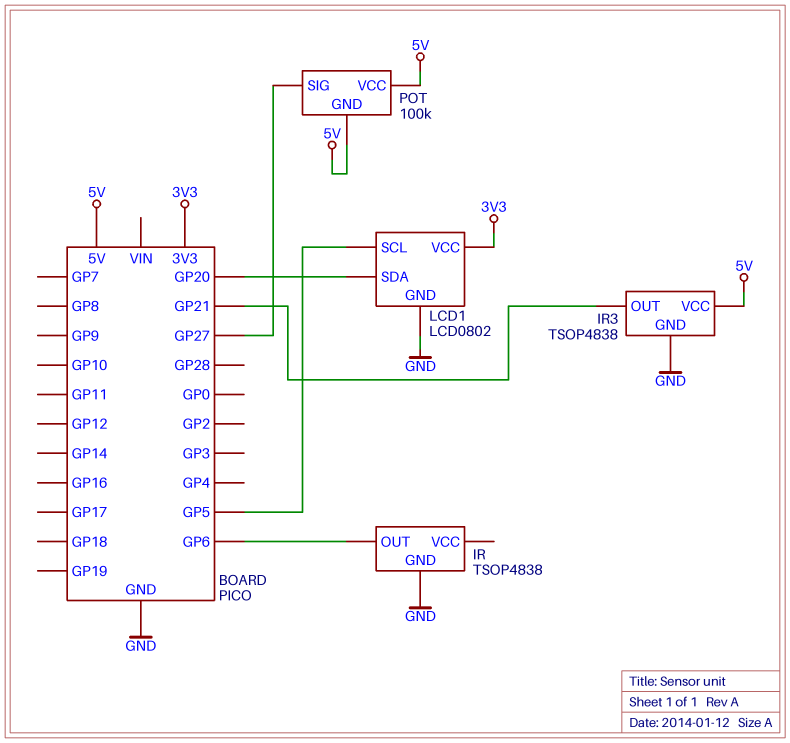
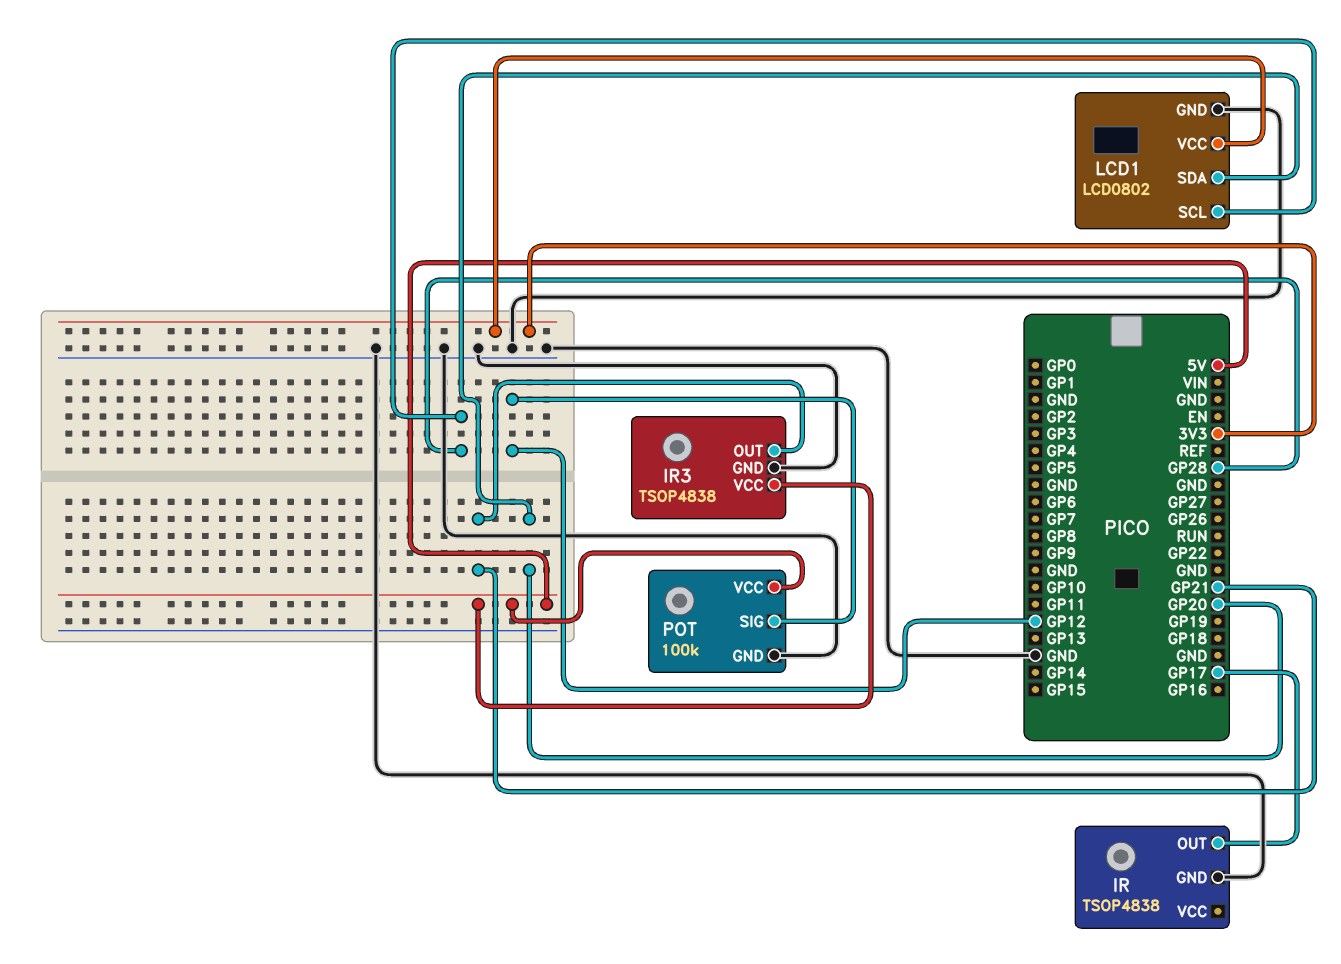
IR pin OUT: GP6 -> GP17
LCD1 pin SCL: GP5 -> GP28
POT pin GND: 5V -> GND
POT pin SIG: GP27 -> GP12

